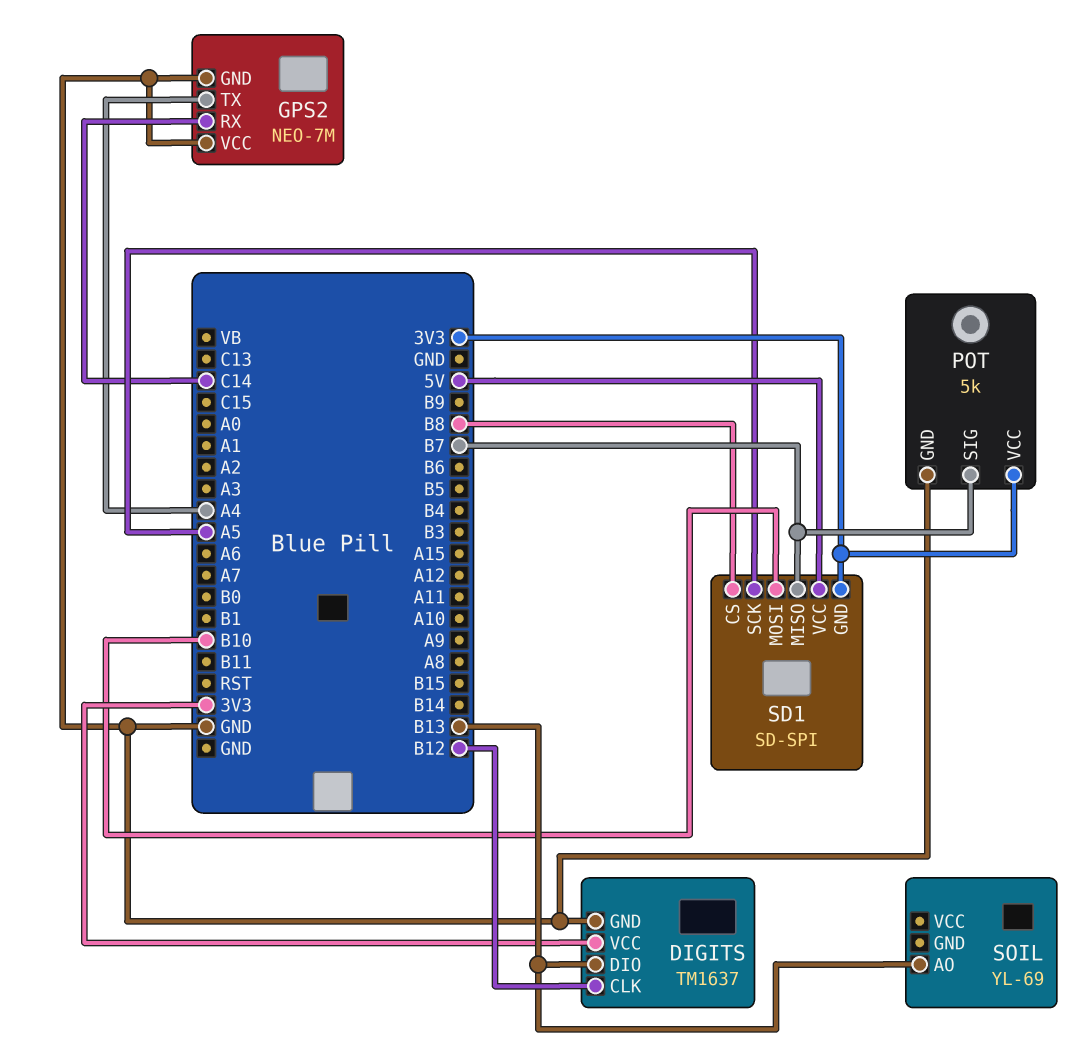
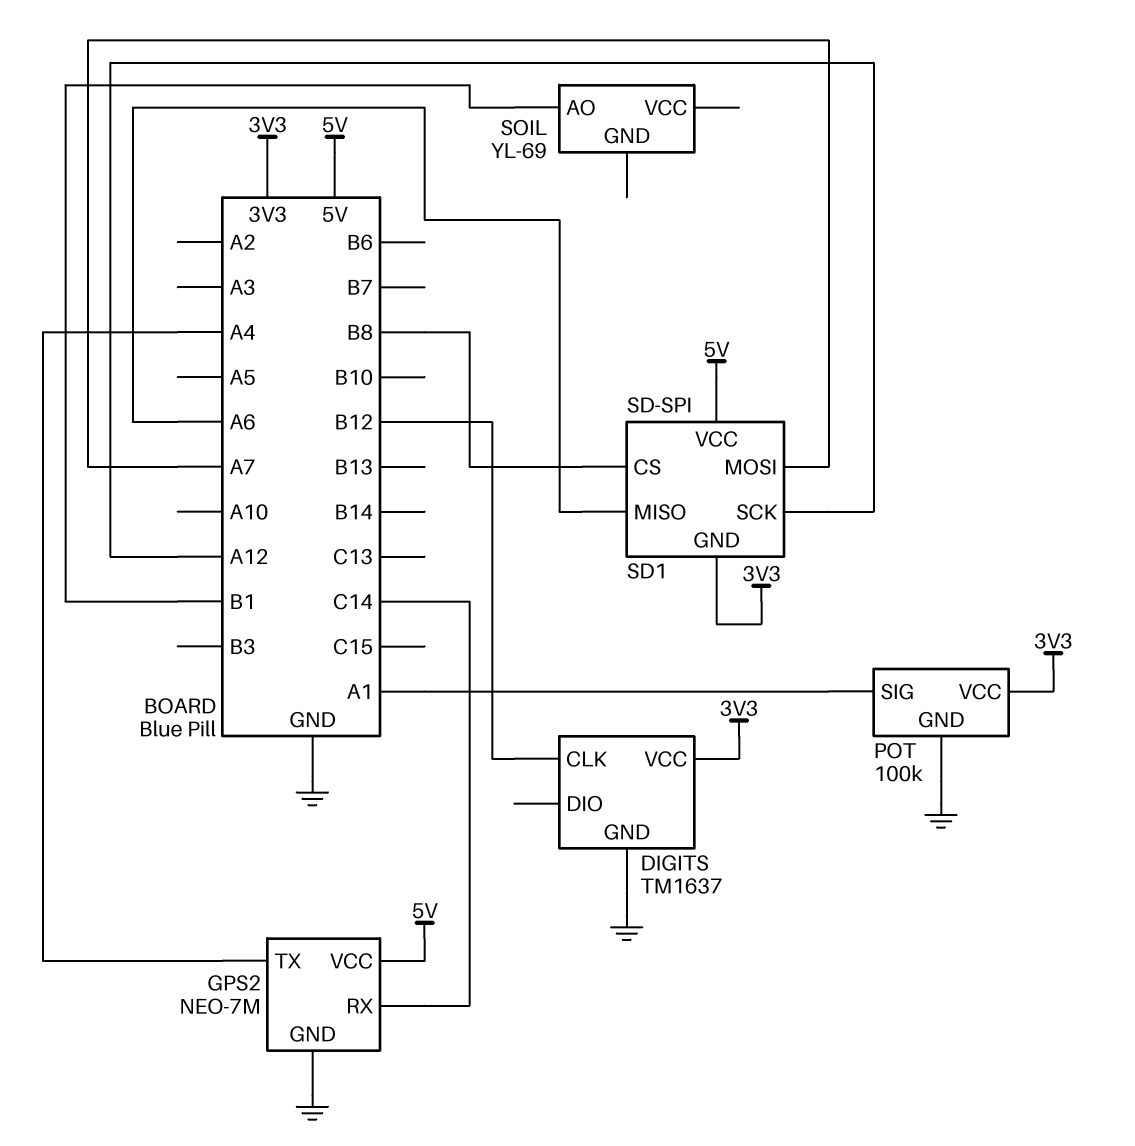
DIGITS pin DIO: B13 -> none
GPS2 pin VCC: GND -> 5V
POT: 5k -> 100k
POT pin SIG: B7 -> A1
SD1 pin MISO: B7 -> A6
SD1 pin MOSI: B10 -> A7
SD1 pin SCK: A5 -> A12
SOIL pin AO: B13 -> B1

